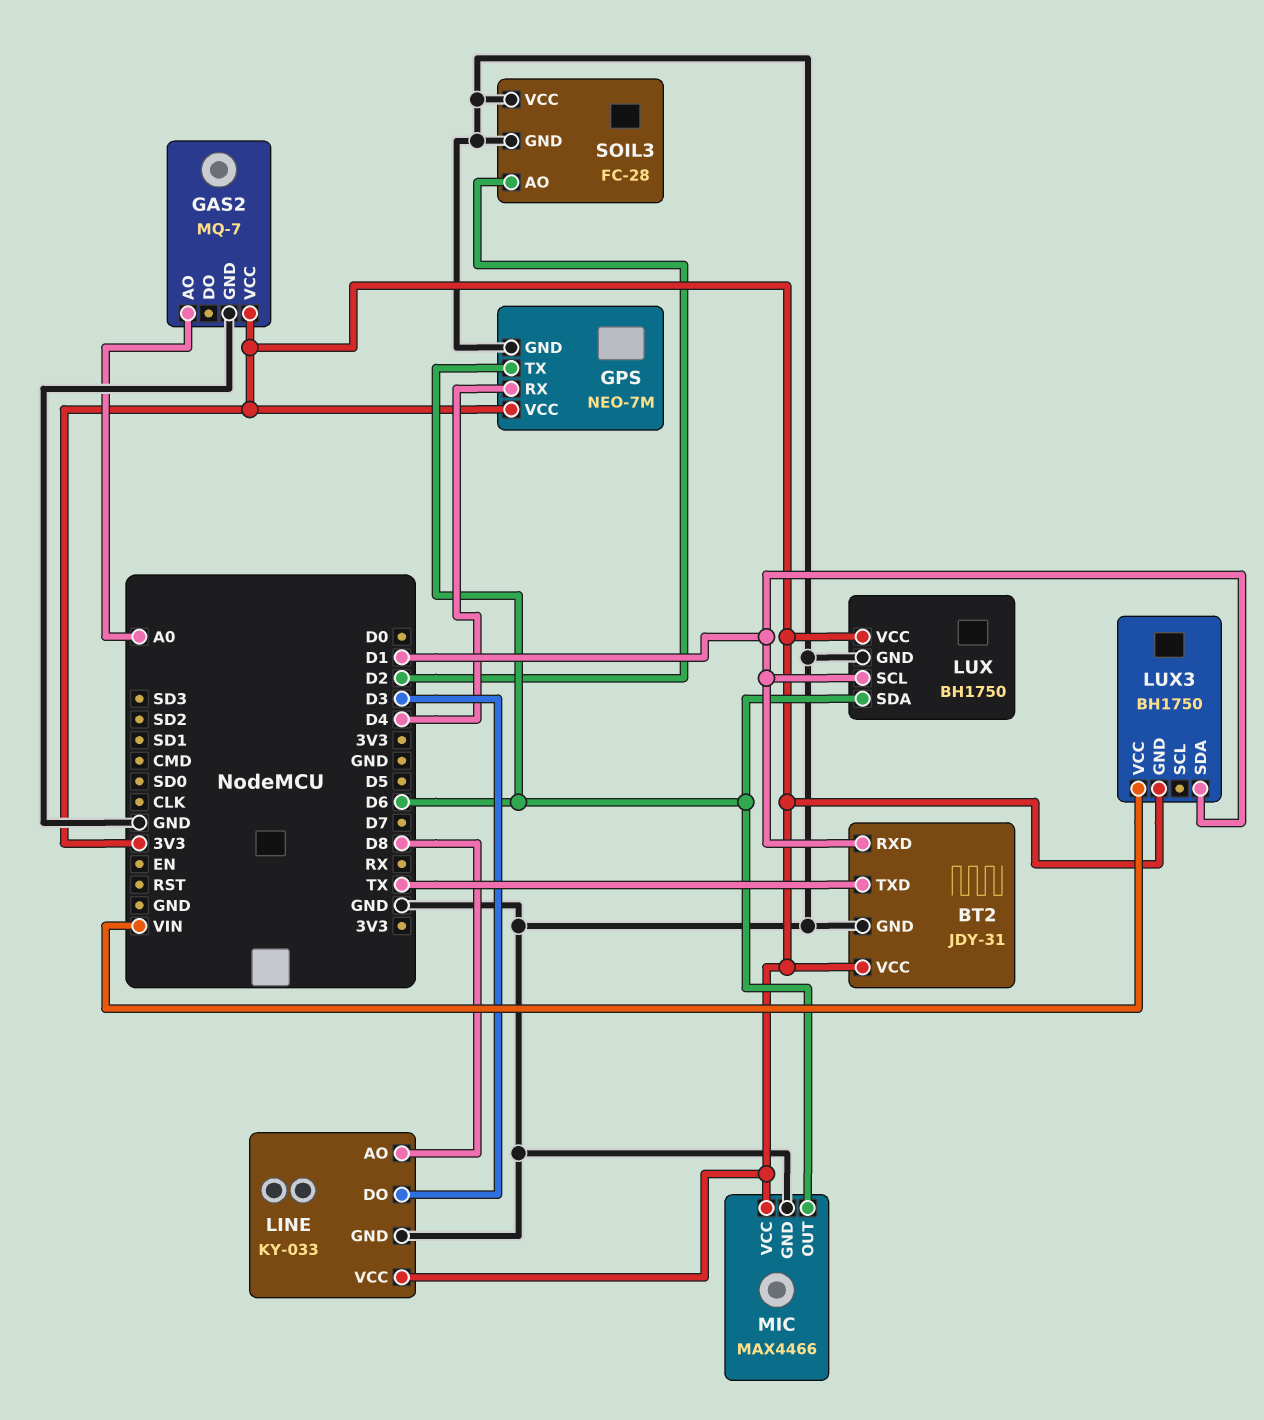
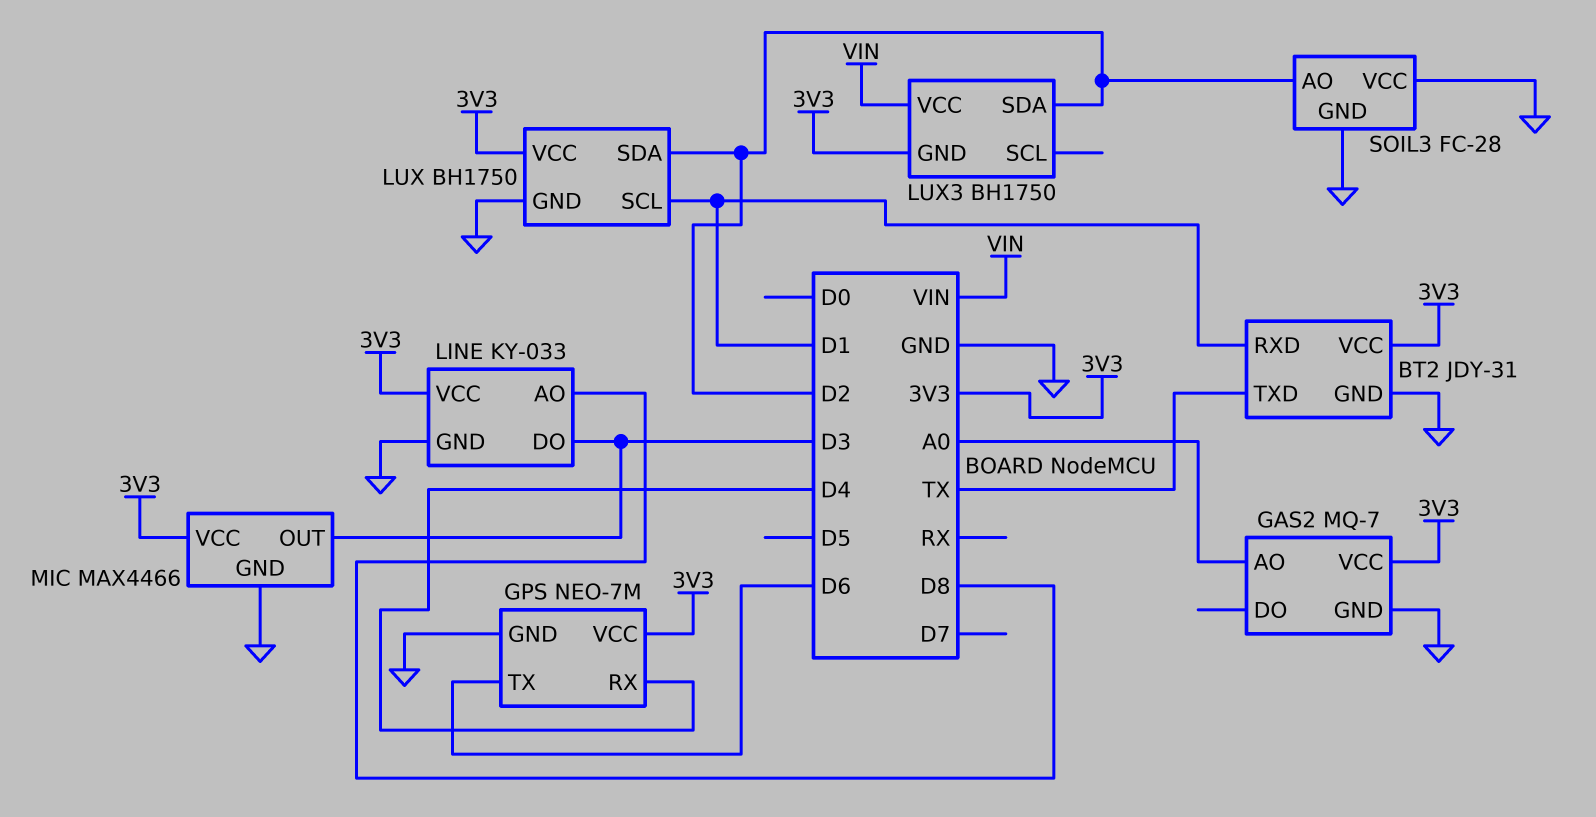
LUX pin SDA: D6 -> D2
LUX3 pin SDA: D1 -> D2
MIC pin OUT: D6 -> D3

